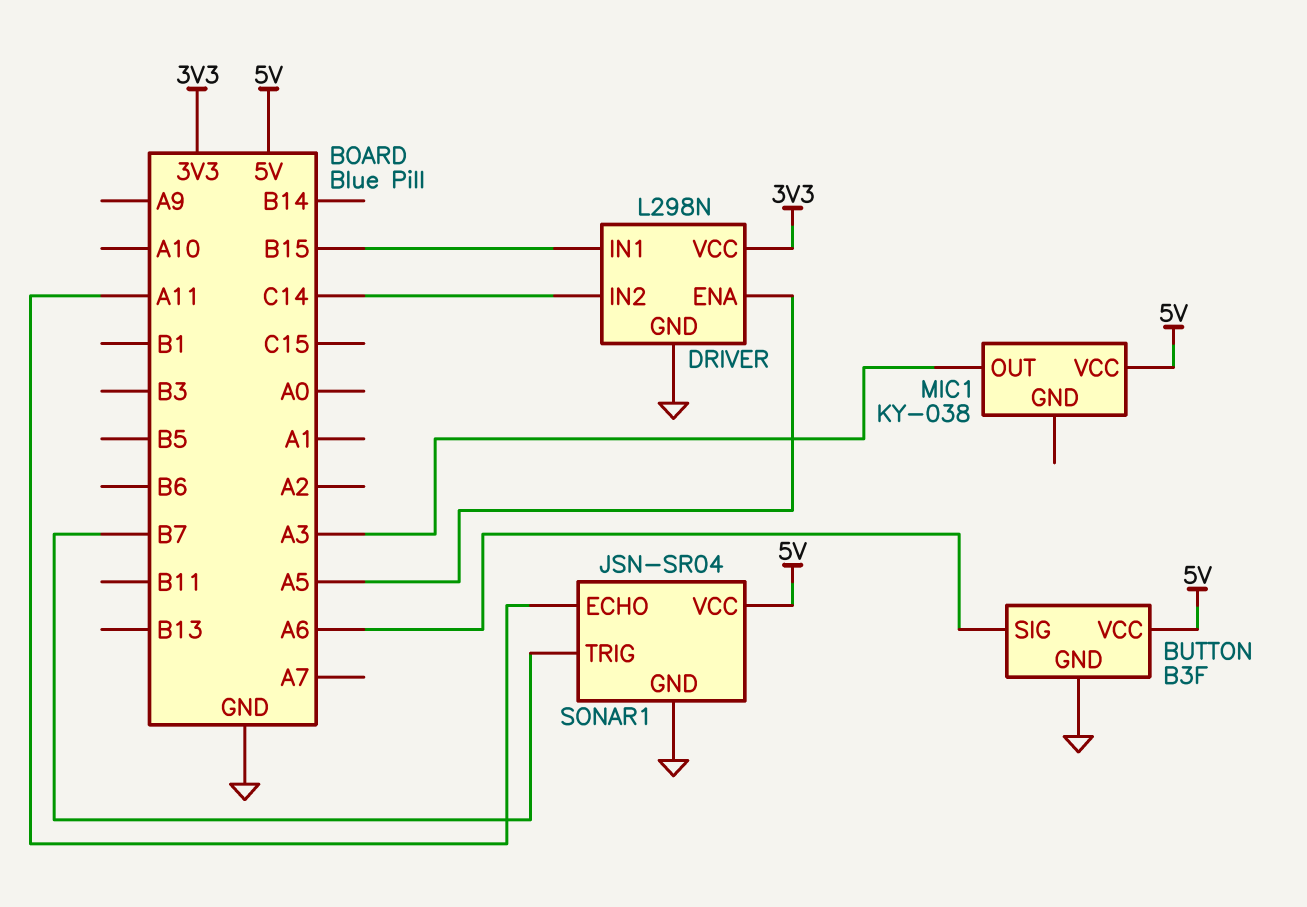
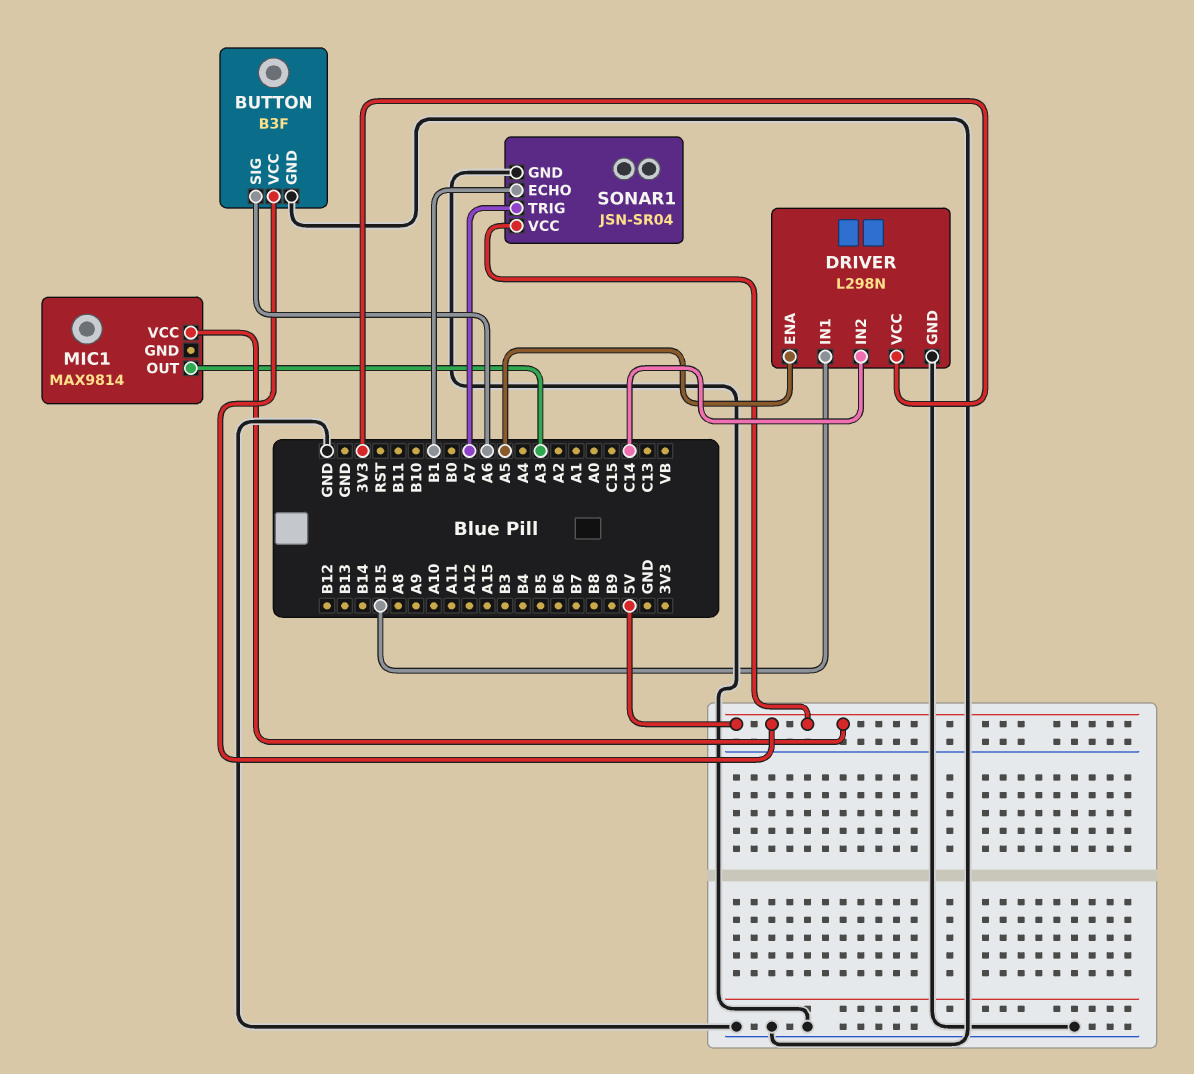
MIC1: KY-038 -> MAX9814
SONAR1 pin ECHO: A11 -> B1
SONAR1 pin TRIG: B7 -> A7

